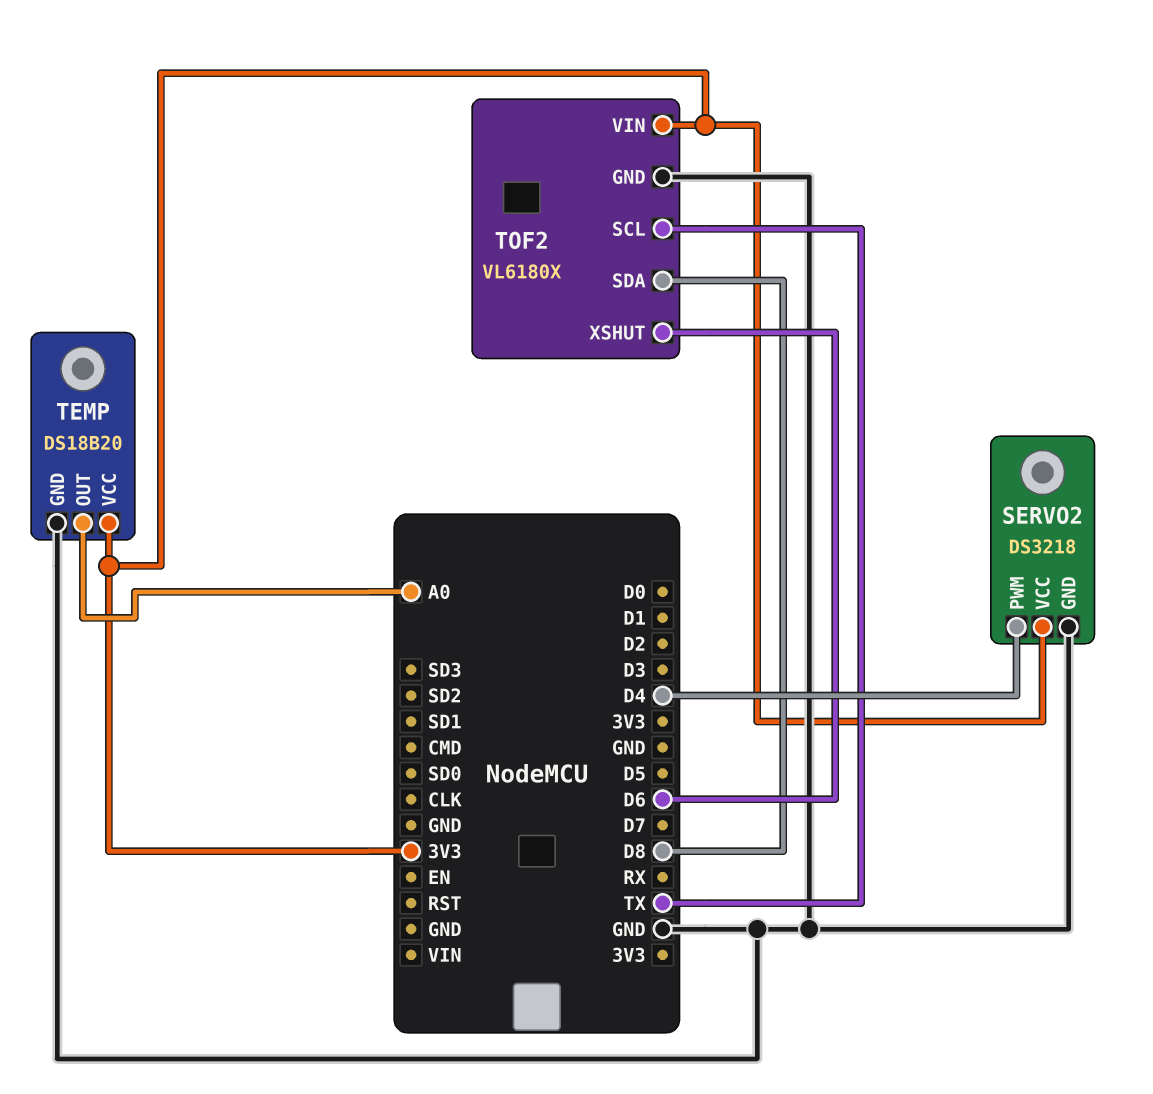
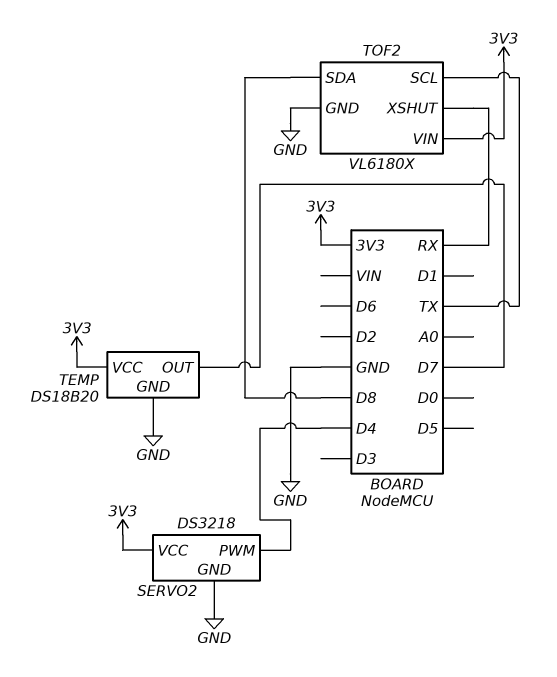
TEMP pin OUT: A0 -> D7
TOF2 pin XSHUT: D6 -> RX

